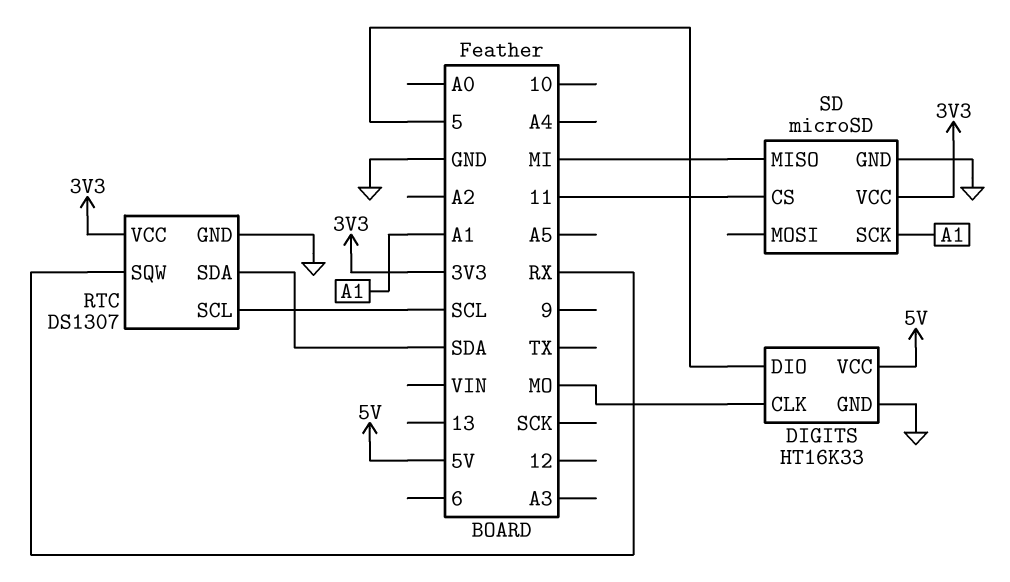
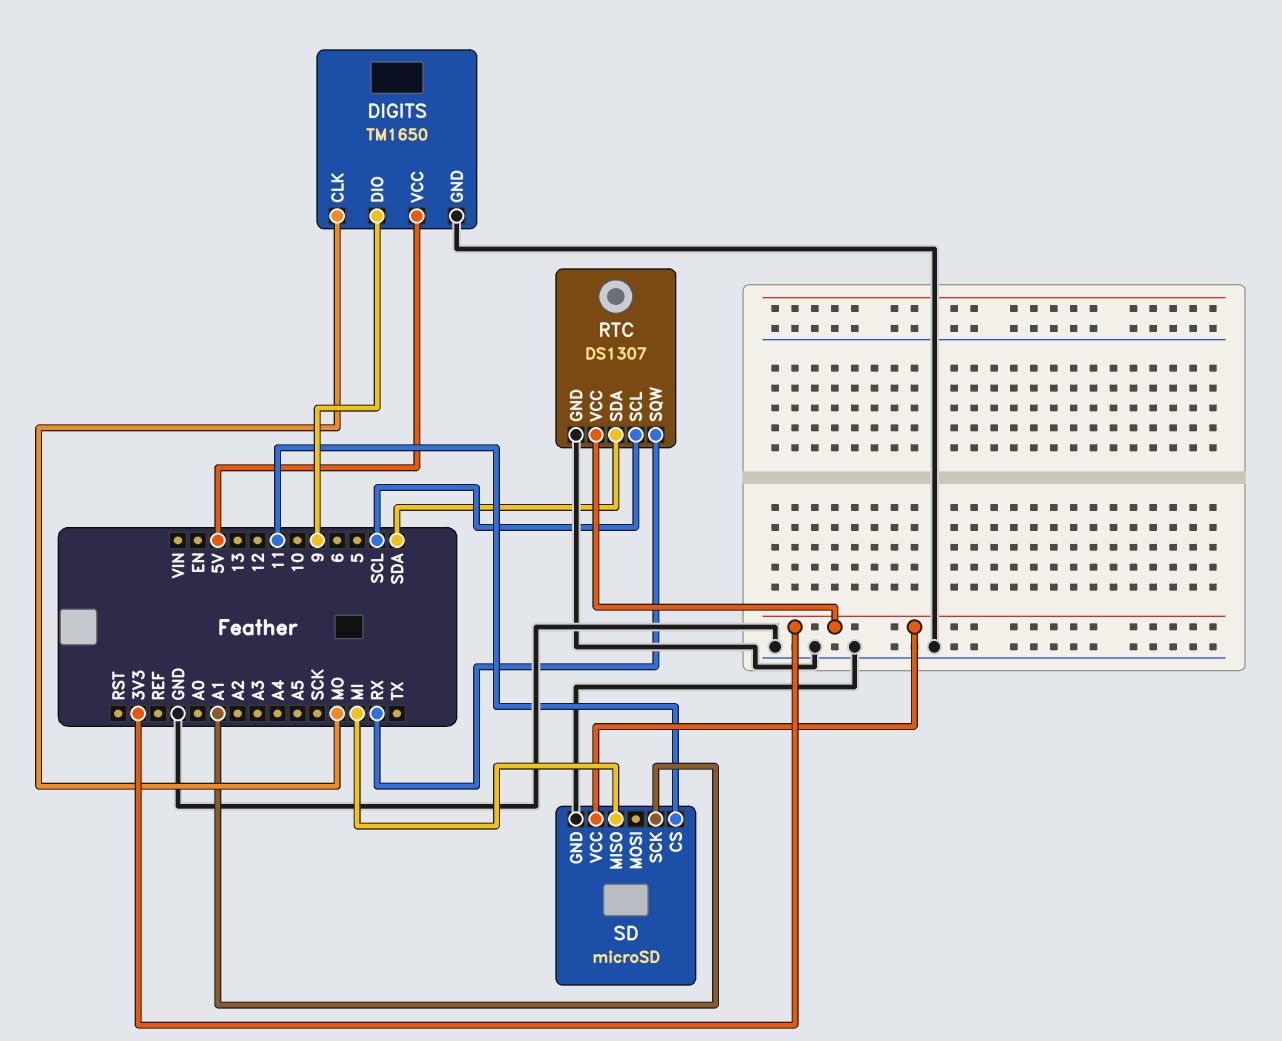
DIGITS: HT16K33 -> TM1650
DIGITS pin DIO: 5 -> 9

